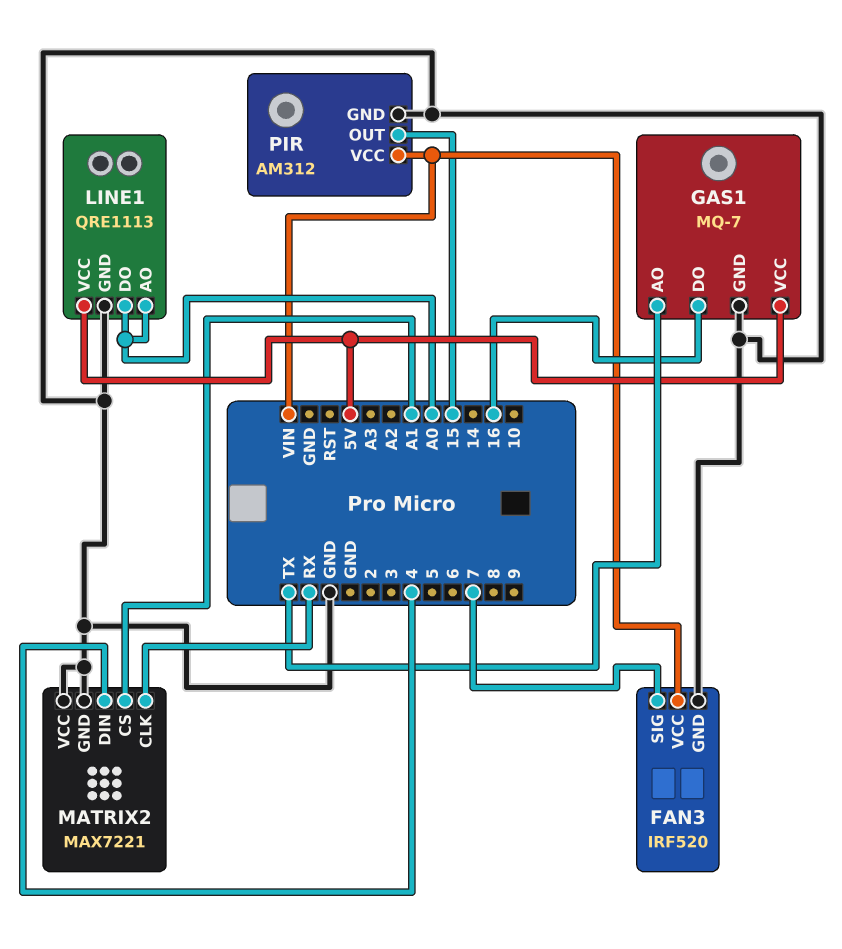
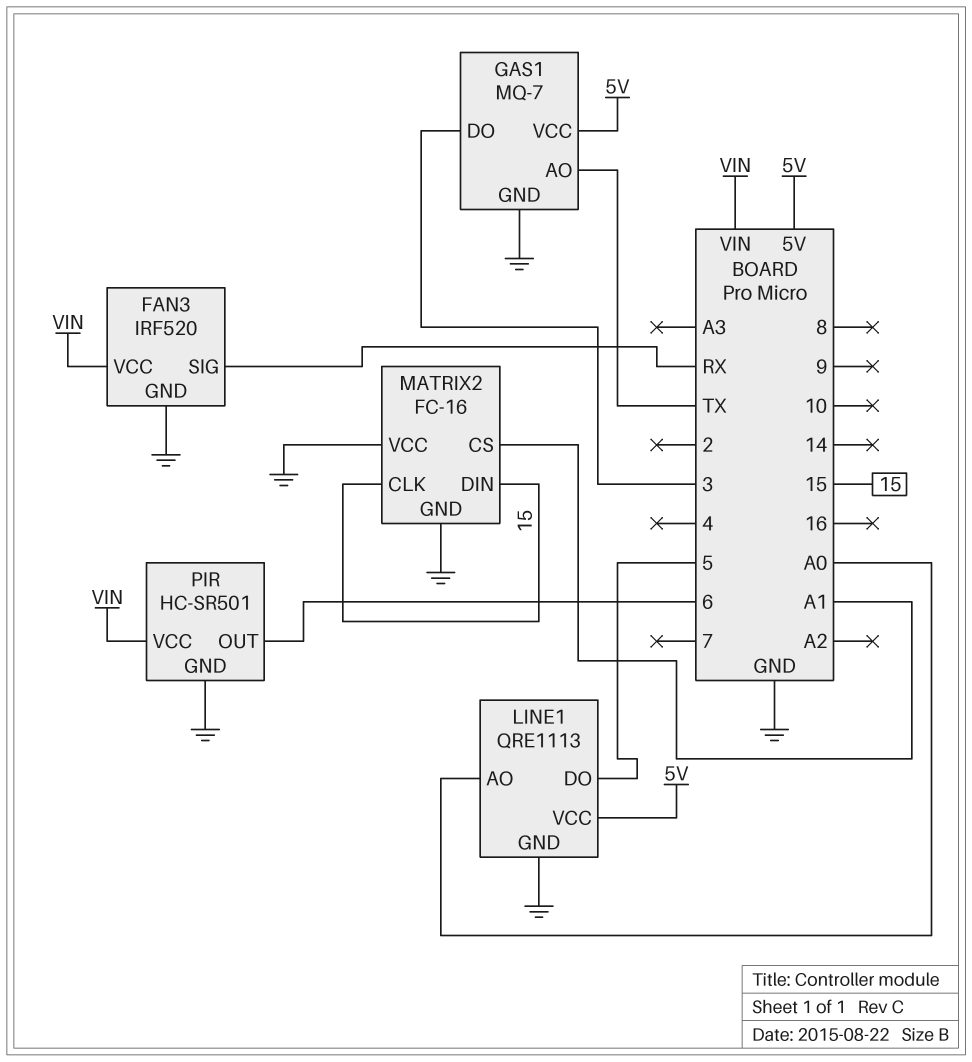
FAN3 pin SIG: 7 -> RX
GAS1 pin DO: 16 -> 3
LINE1 pin DO: A0 -> 5
MATRIX2: MAX7221 -> FC-16
MATRIX2 pin CLK: RX -> 15
MATRIX2 pin DIN: 4 -> 15
PIR: AM312 -> HC-SR501
PIR pin OUT: 15 -> 6

